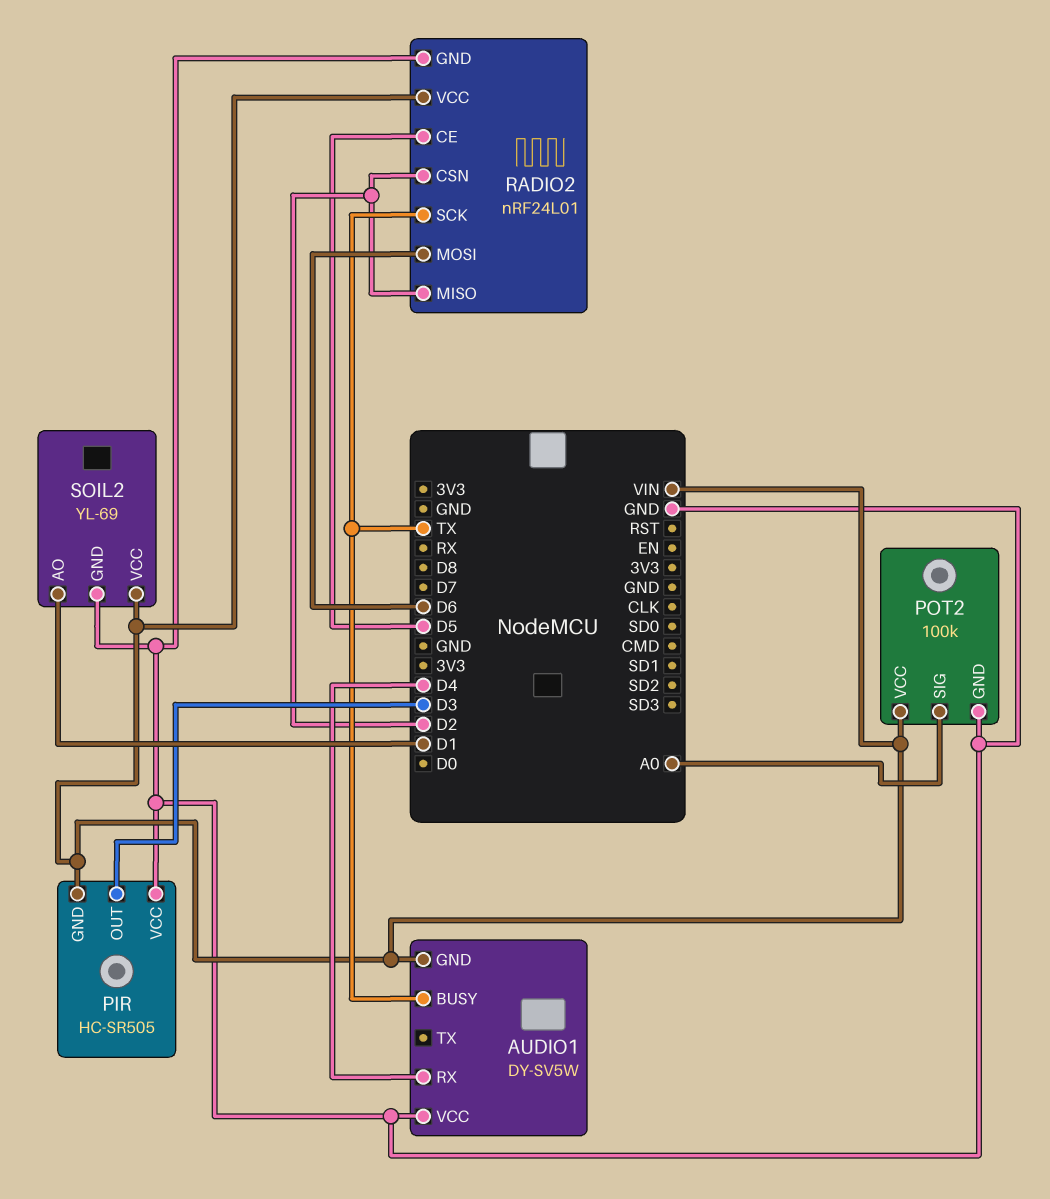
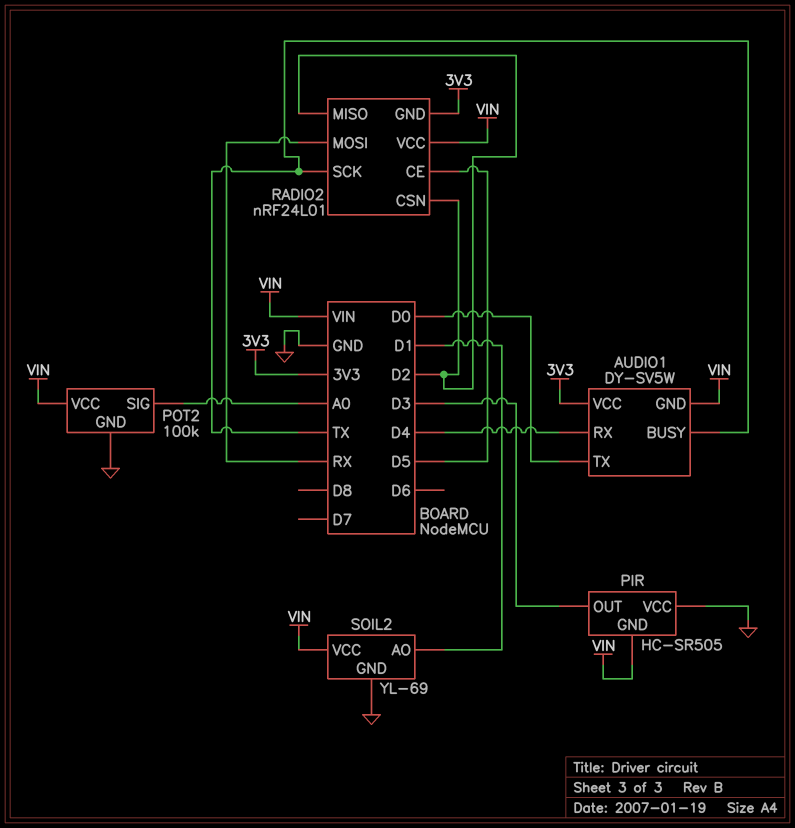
AUDIO1 pin TX: none -> D0
AUDIO1 pin VCC: GND -> 3V3
RADIO2 pin GND: GND -> 3V3
RADIO2 pin MOSI: D6 -> RX

